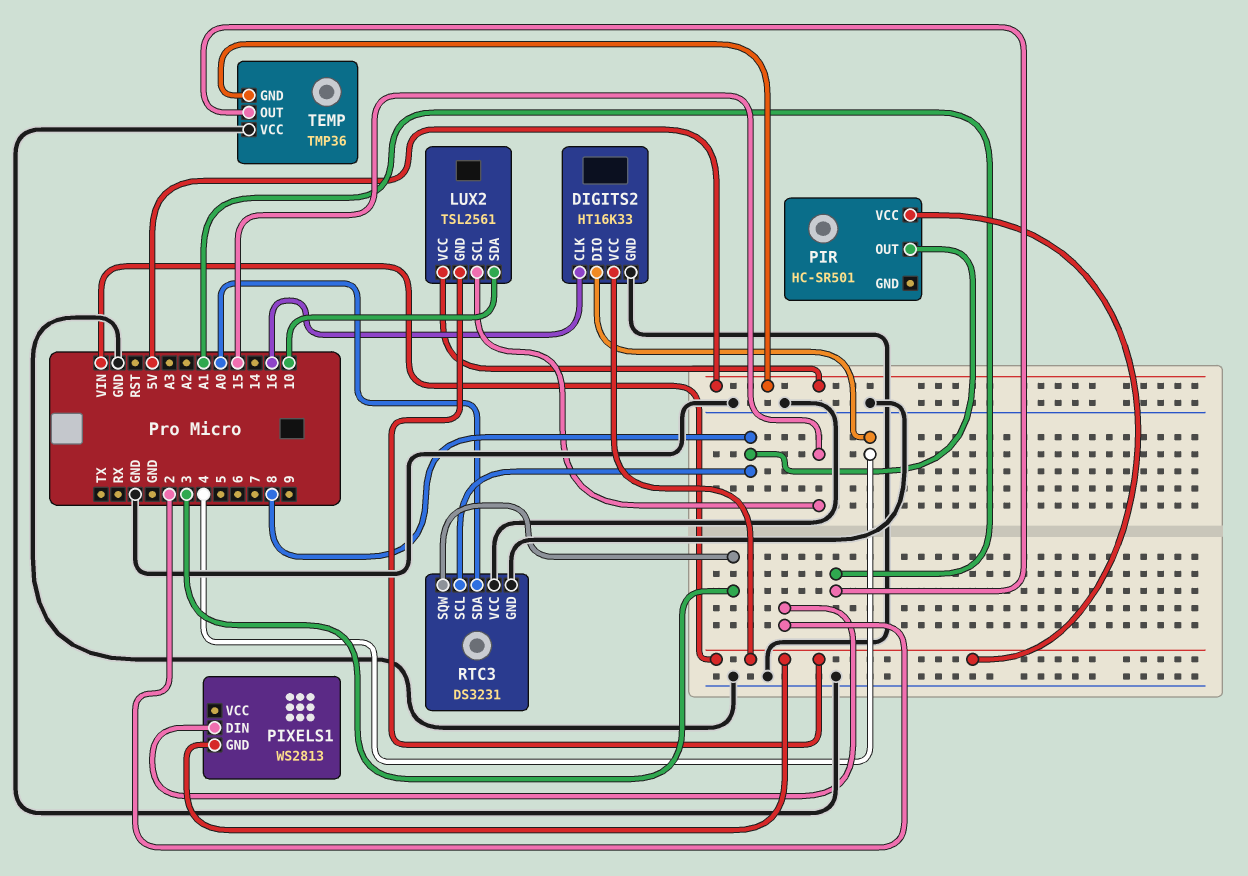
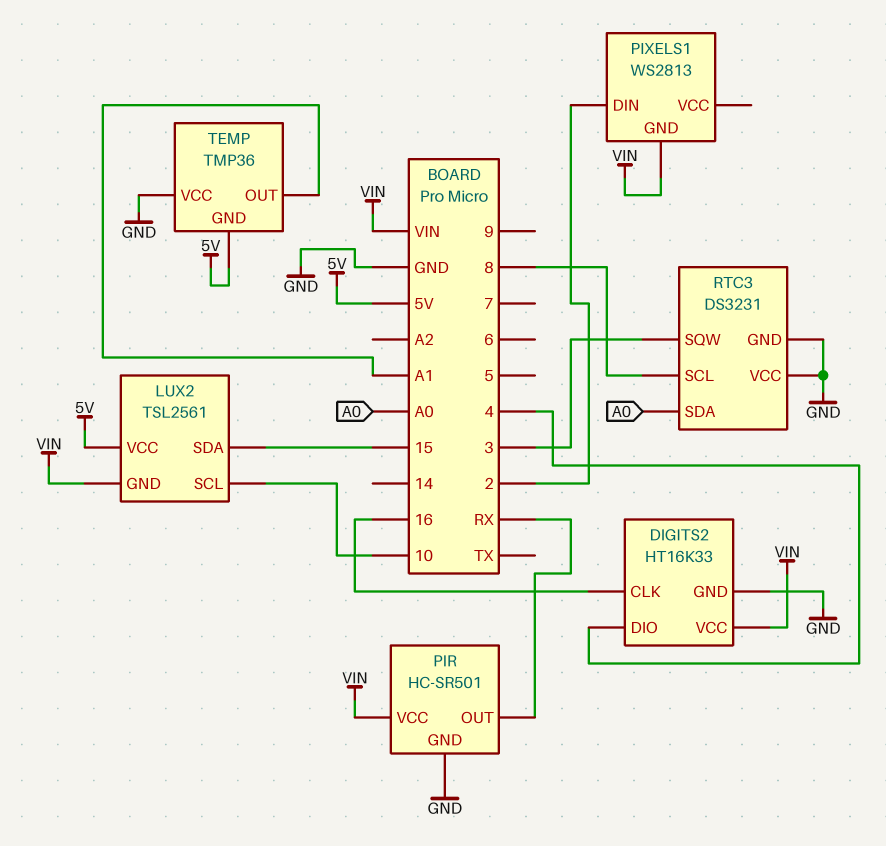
LUX2 pin SCL: 15 -> 10
LUX2 pin SDA: 10 -> 15
PIR pin GND: none -> GND
PIR pin OUT: 8 -> RX

